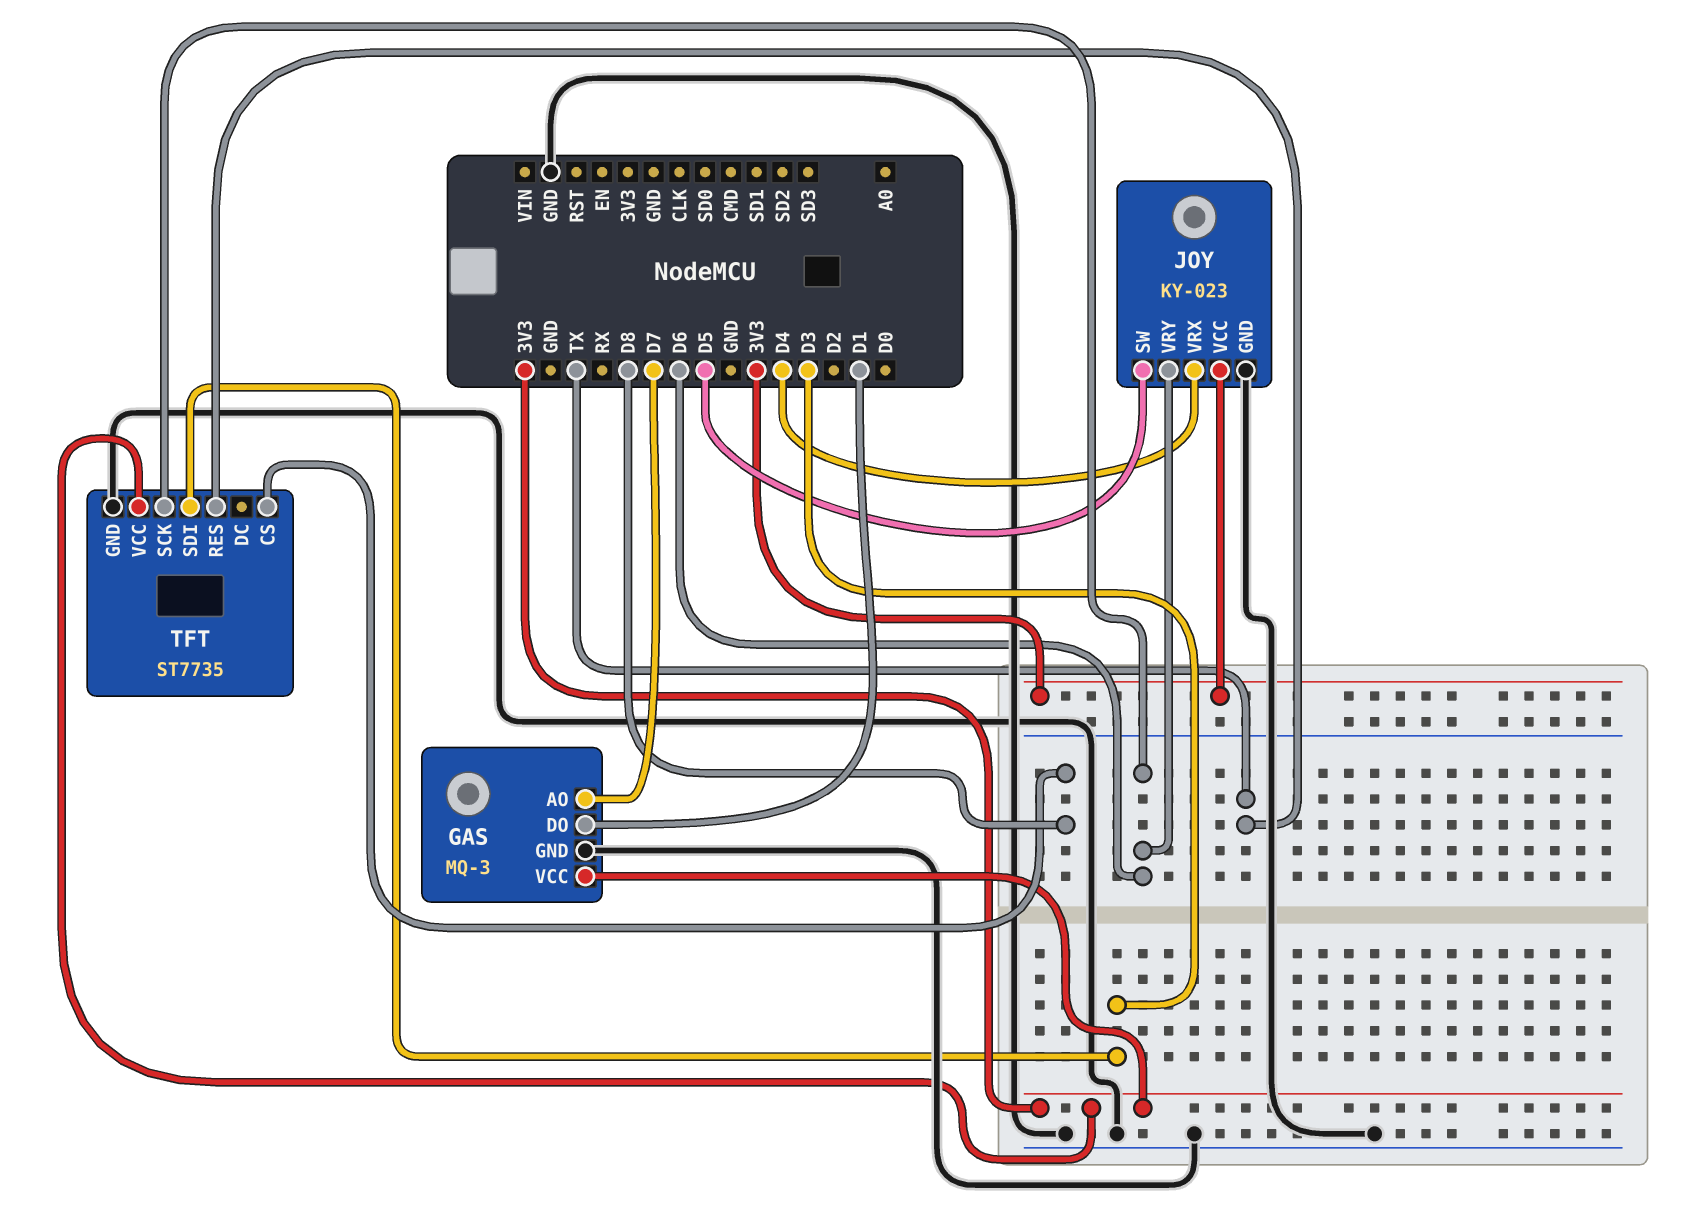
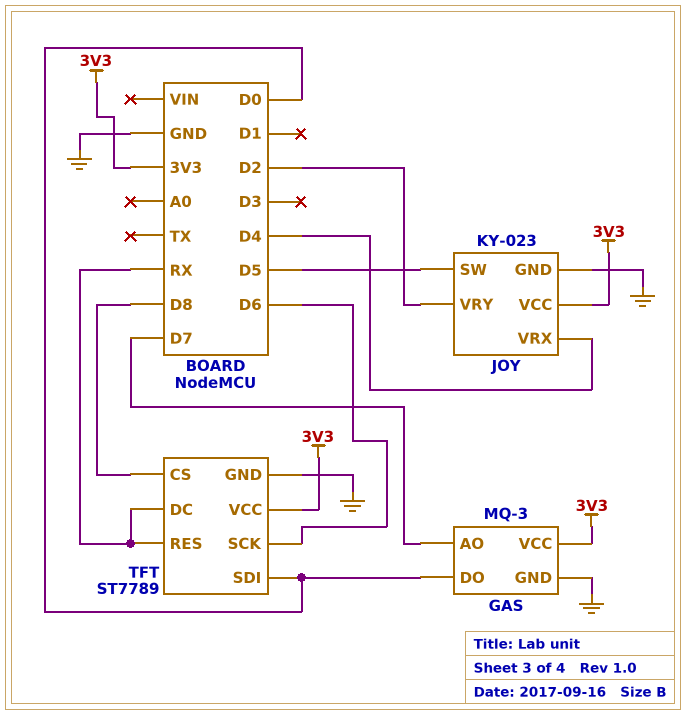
GAS pin DO: D1 -> D0
JOY pin VRY: D6 -> D2
TFT: ST7735 -> ST7789
TFT pin DC: none -> RX
TFT pin RES: TX -> RX
TFT pin SDI: D3 -> D0

